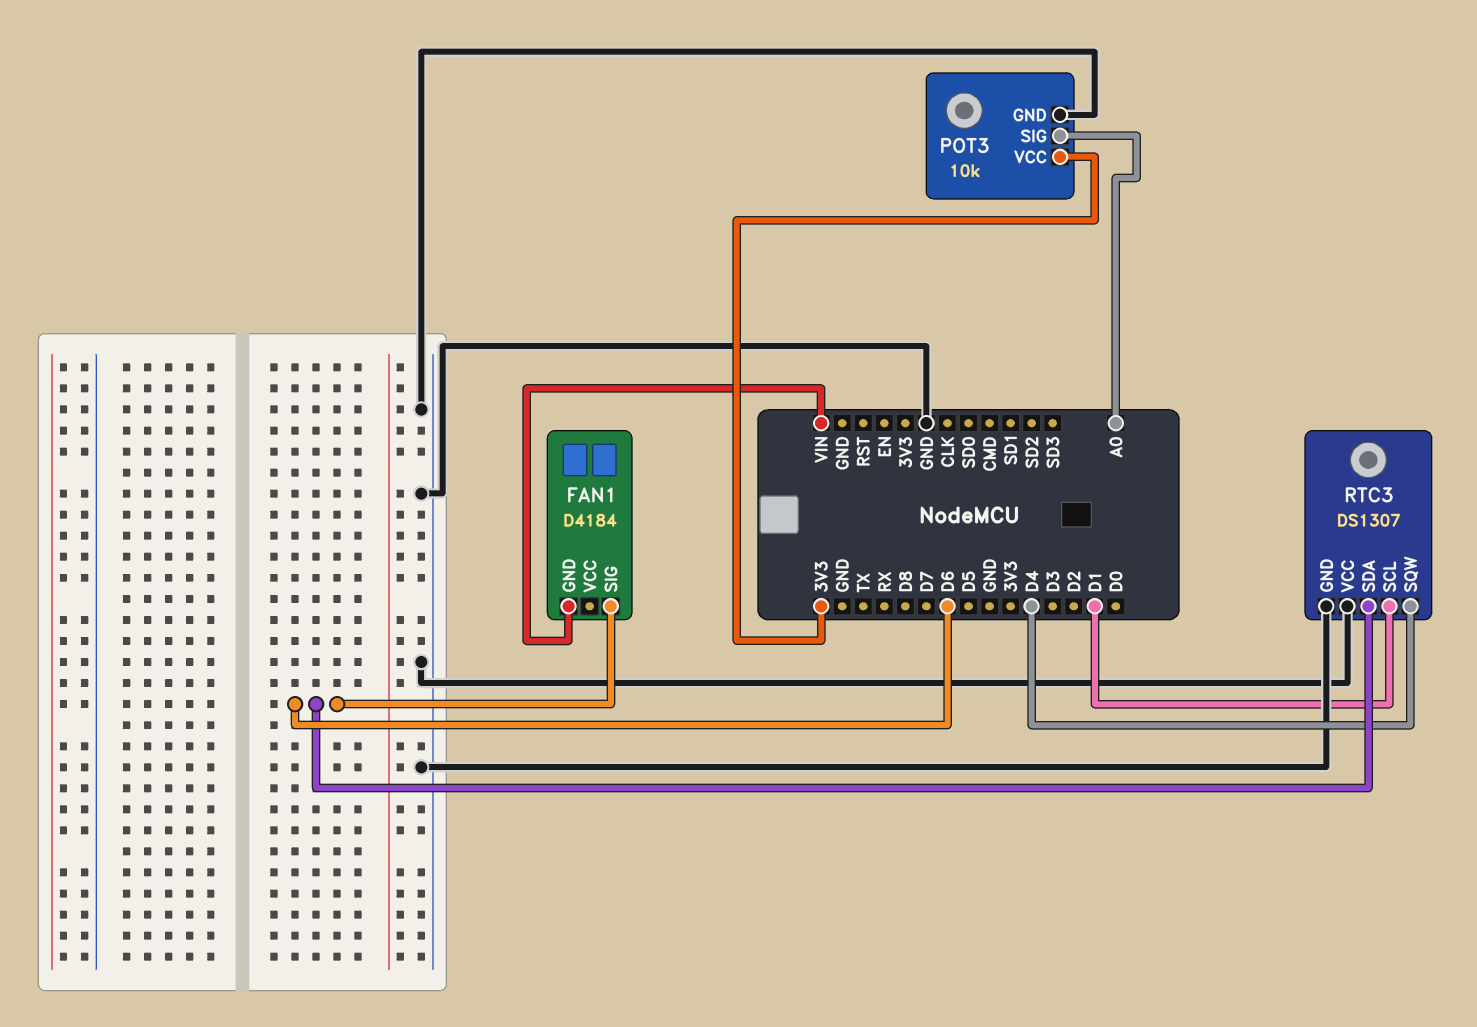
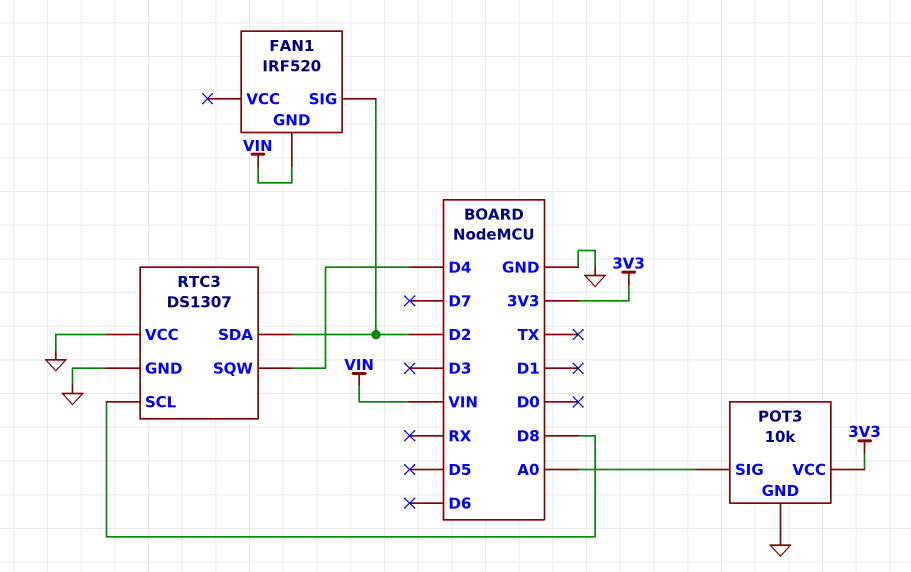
FAN1: D4184 -> IRF520
FAN1 pin SIG: D6 -> D2
RTC3 pin SCL: D1 -> D8
RTC3 pin SDA: D6 -> D2

